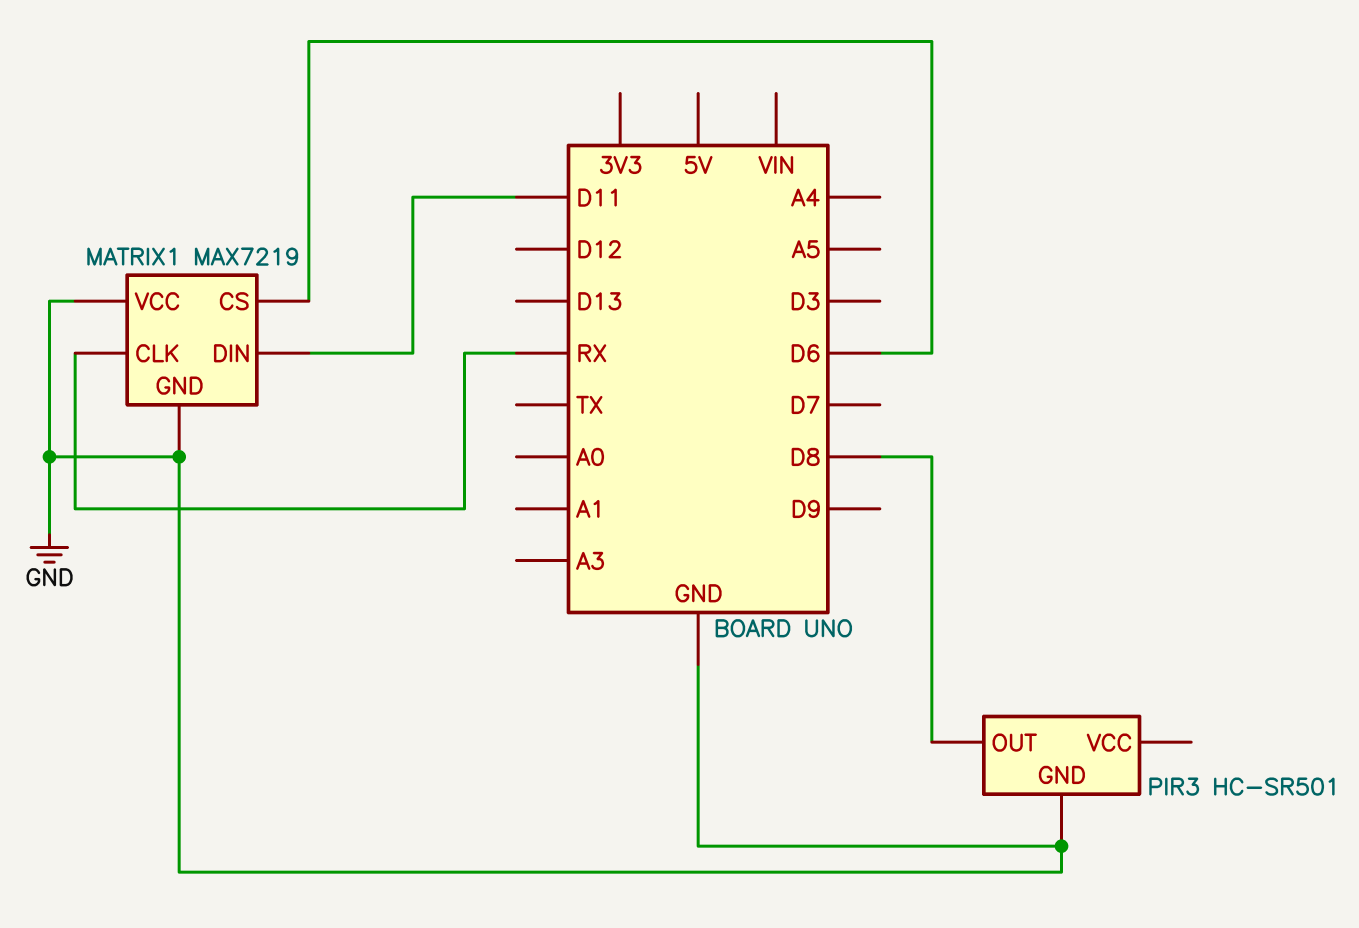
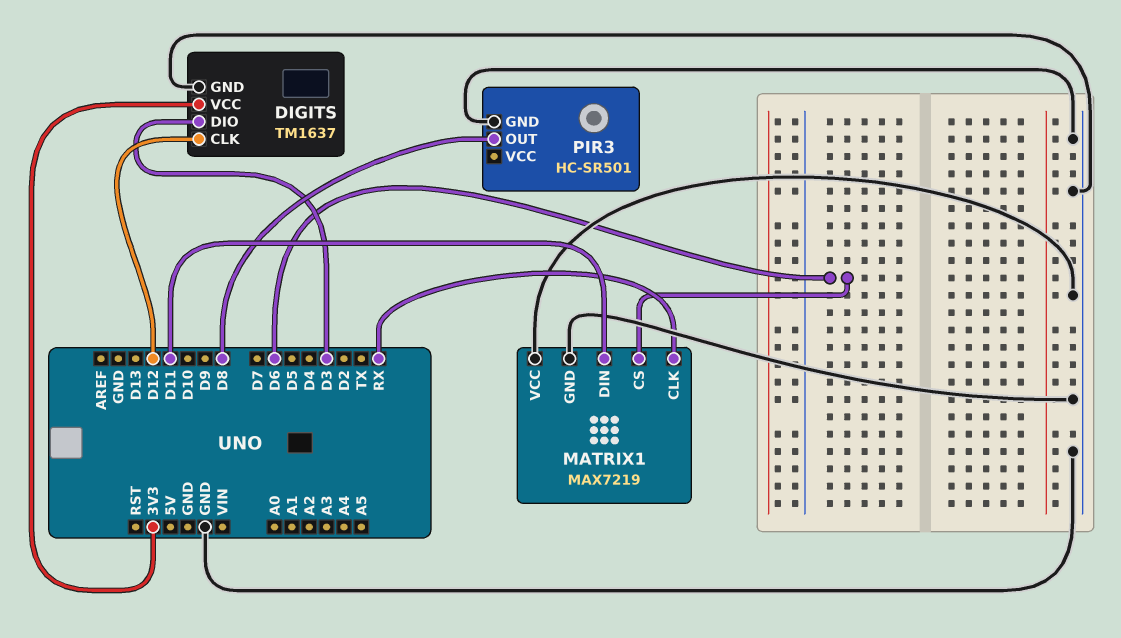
DIGITS: none -> TM1637
DIGITS pin CLK: none -> D12
DIGITS pin DIO: none -> D3
DIGITS pin GND: none -> GND
DIGITS pin VCC: none -> 3V3

